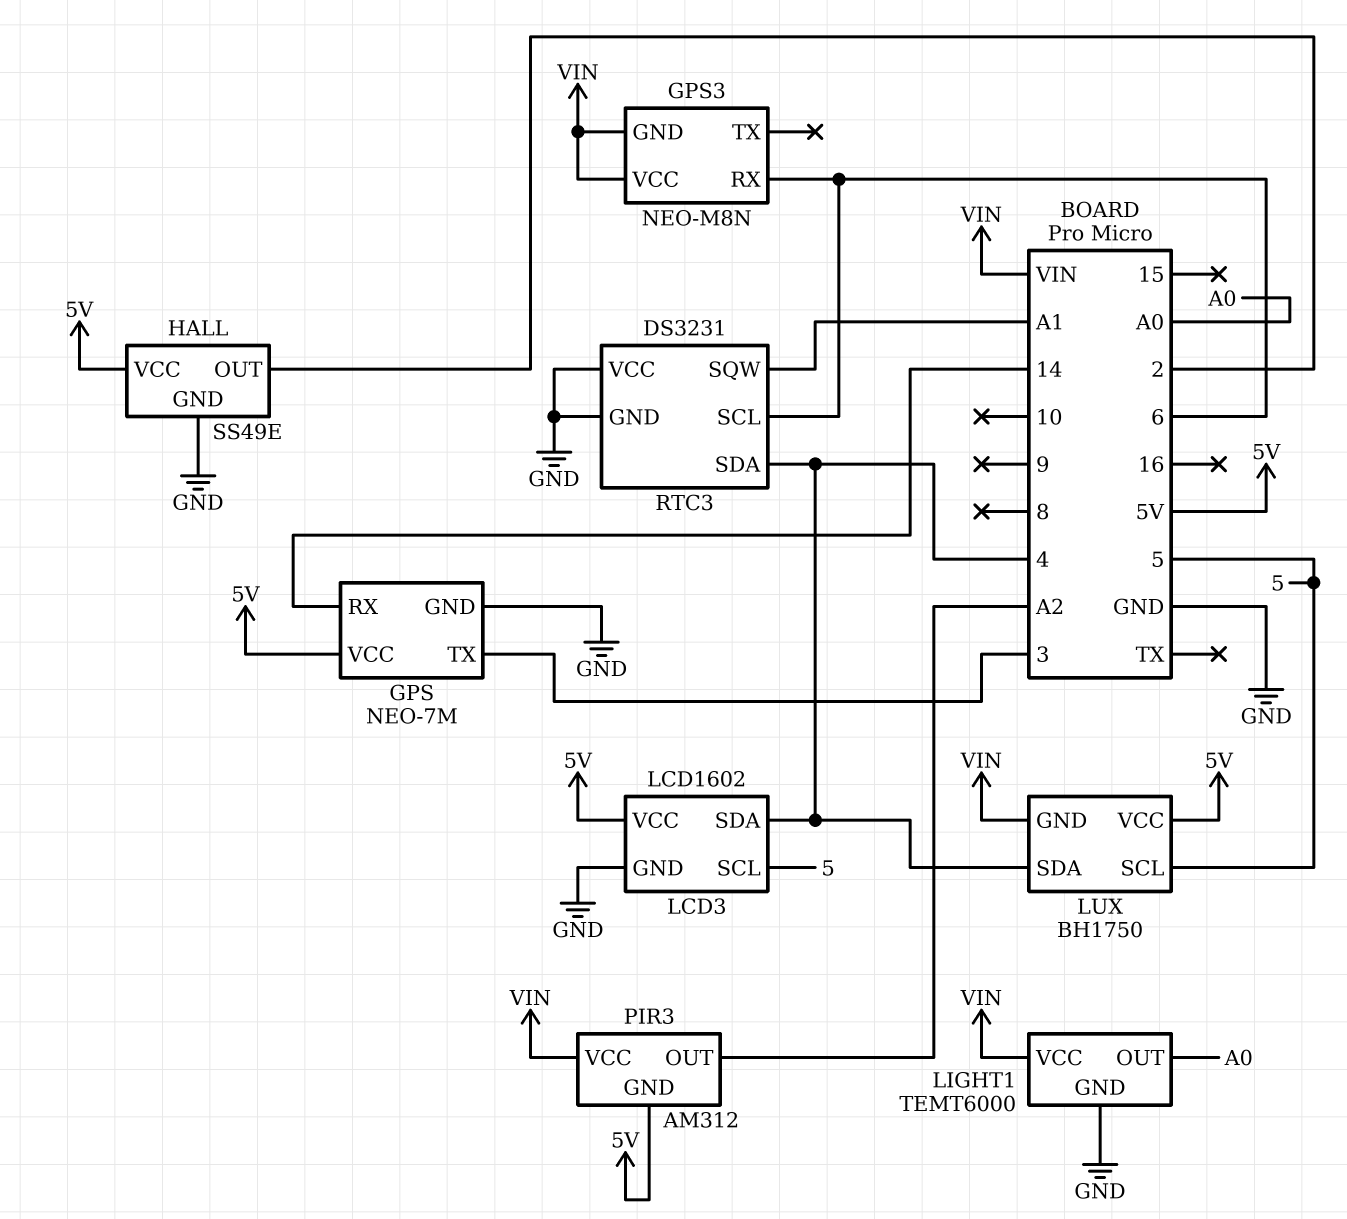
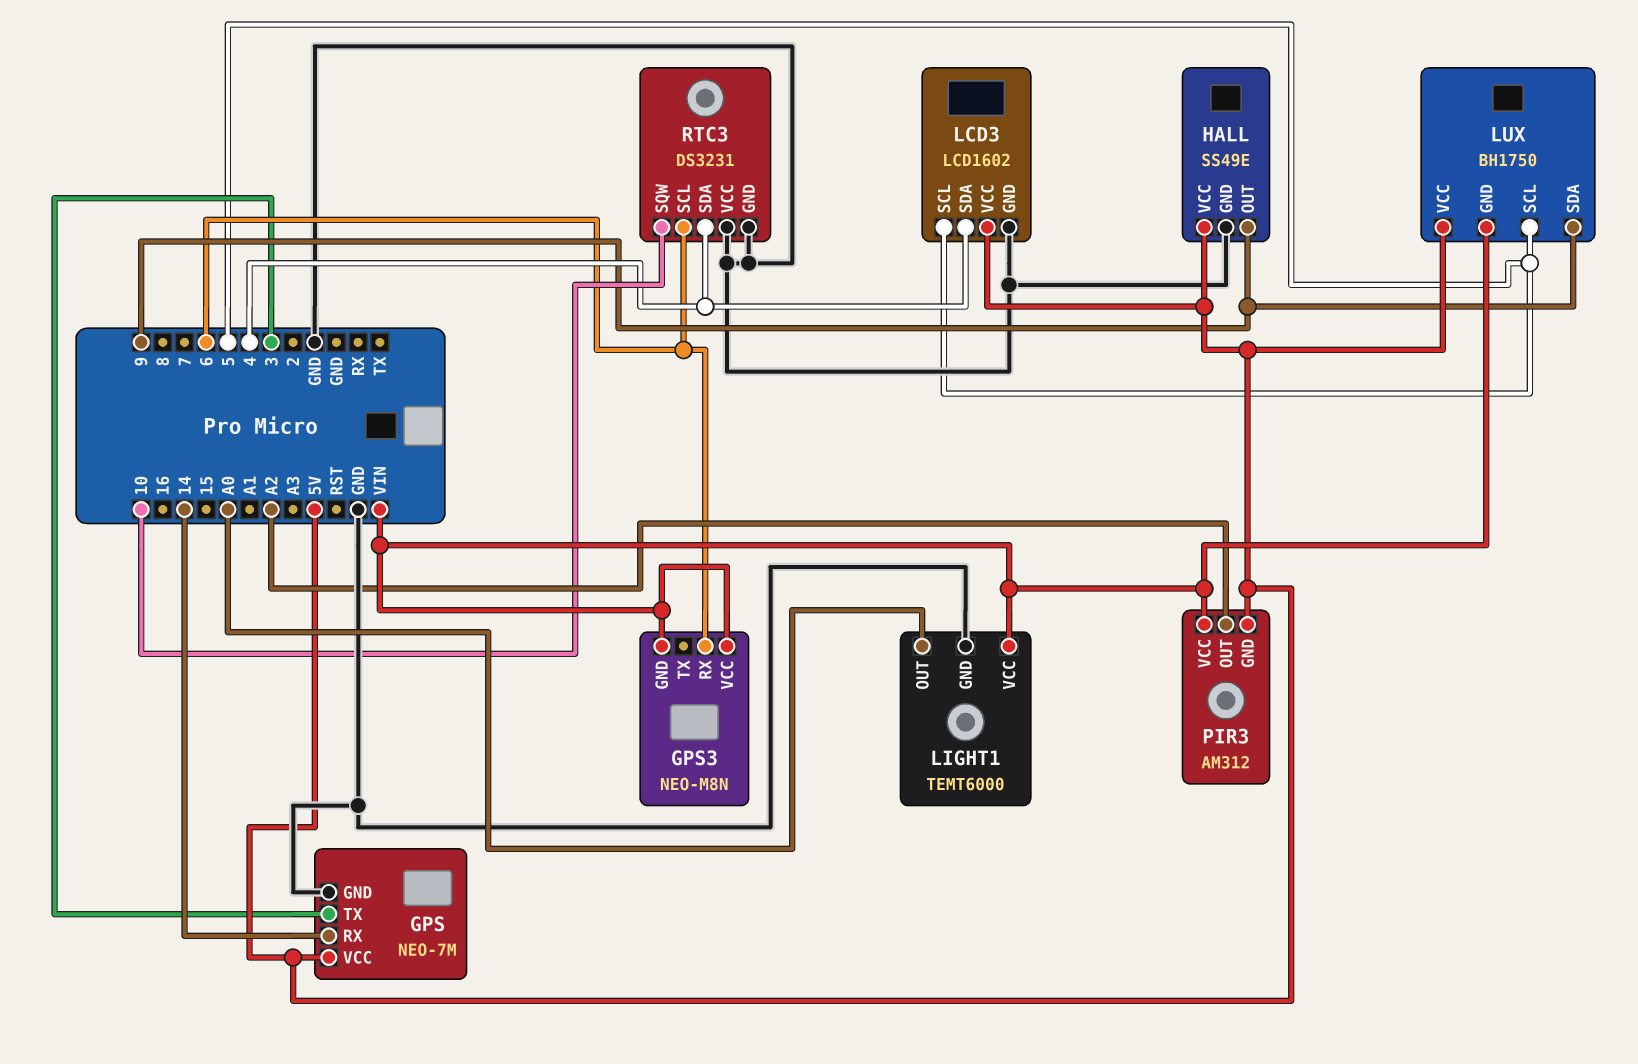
HALL pin OUT: 2 -> 9
LUX pin SDA: 4 -> 9
RTC3 pin SQW: A1 -> 10

